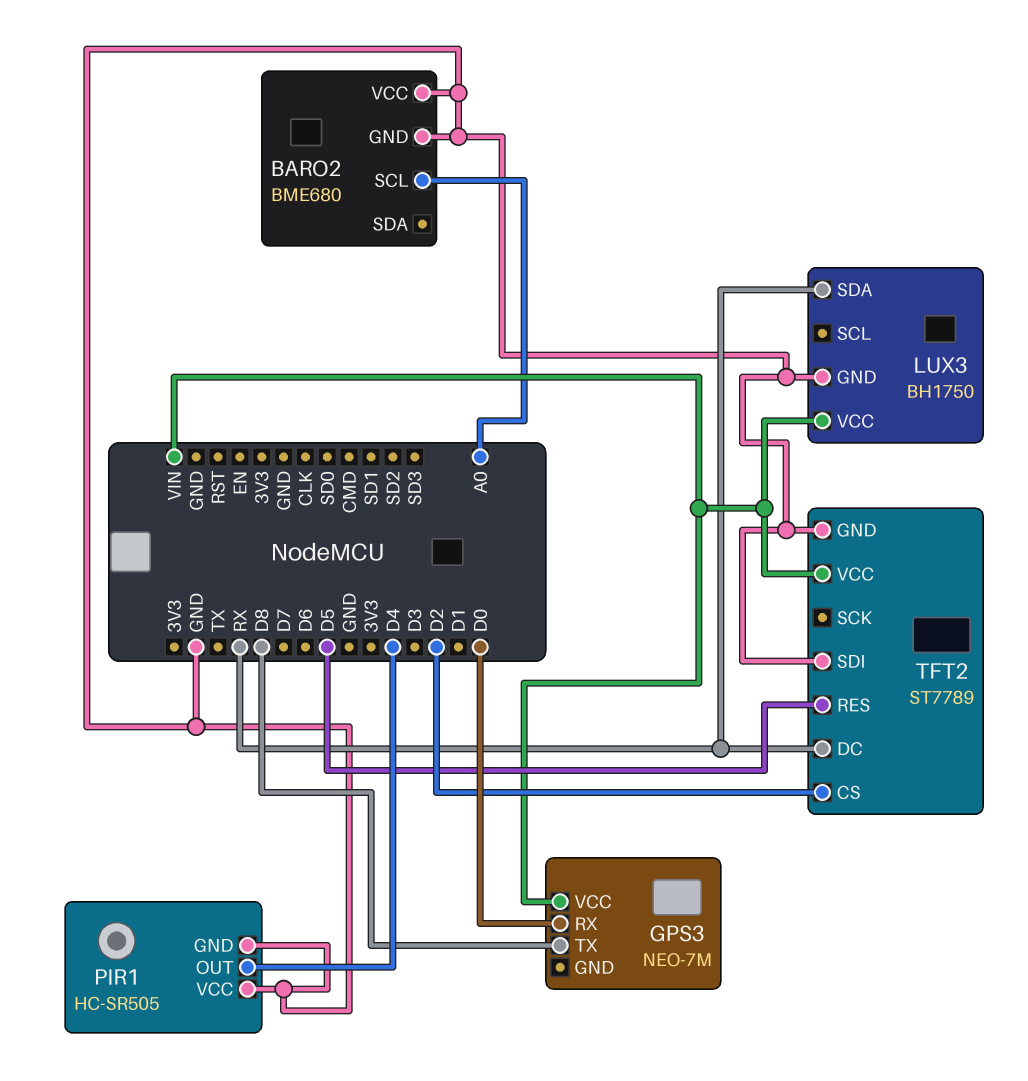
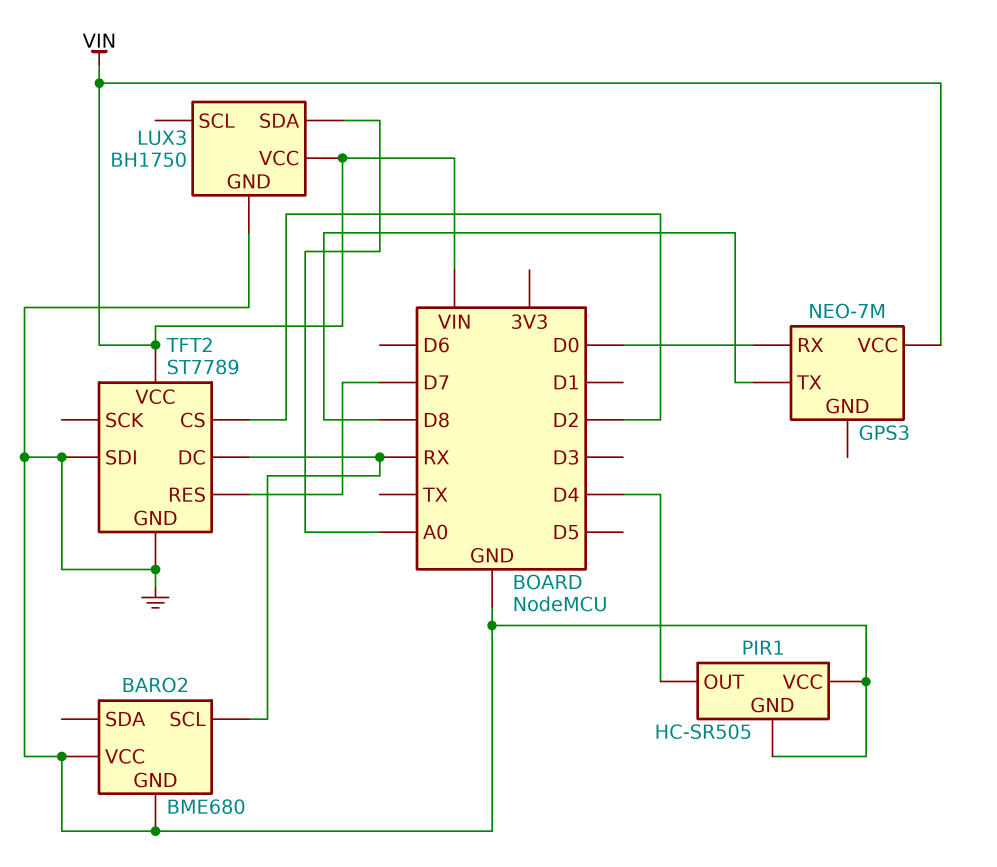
BARO2 pin SCL: A0 -> RX
LUX3 pin SDA: RX -> A0
TFT2 pin RES: D5 -> D7

